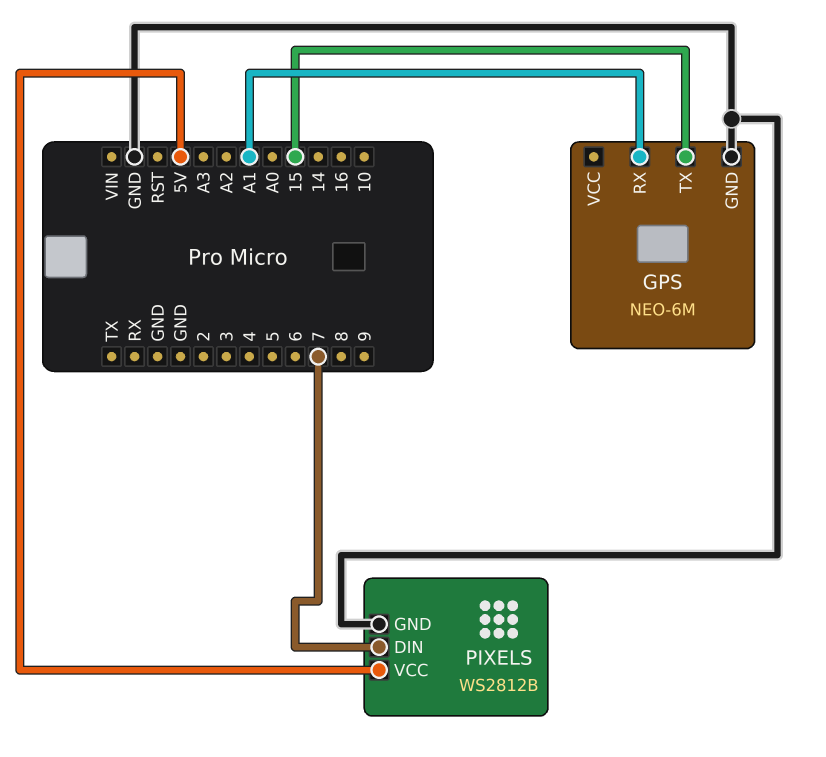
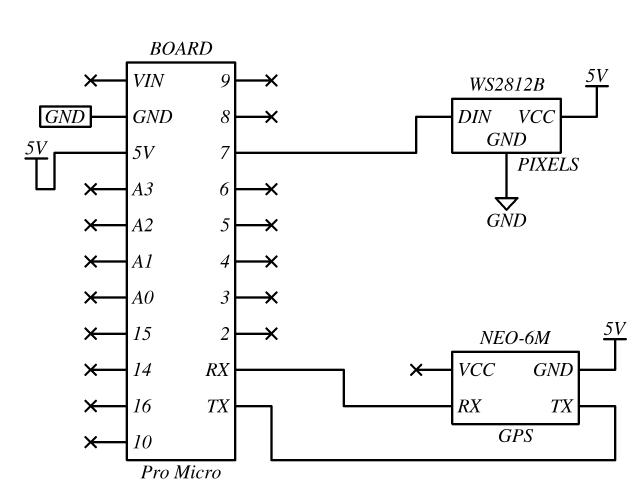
GPS pin GND: GND -> 5V
GPS pin RX: A1 -> RX
GPS pin TX: 15 -> TX

